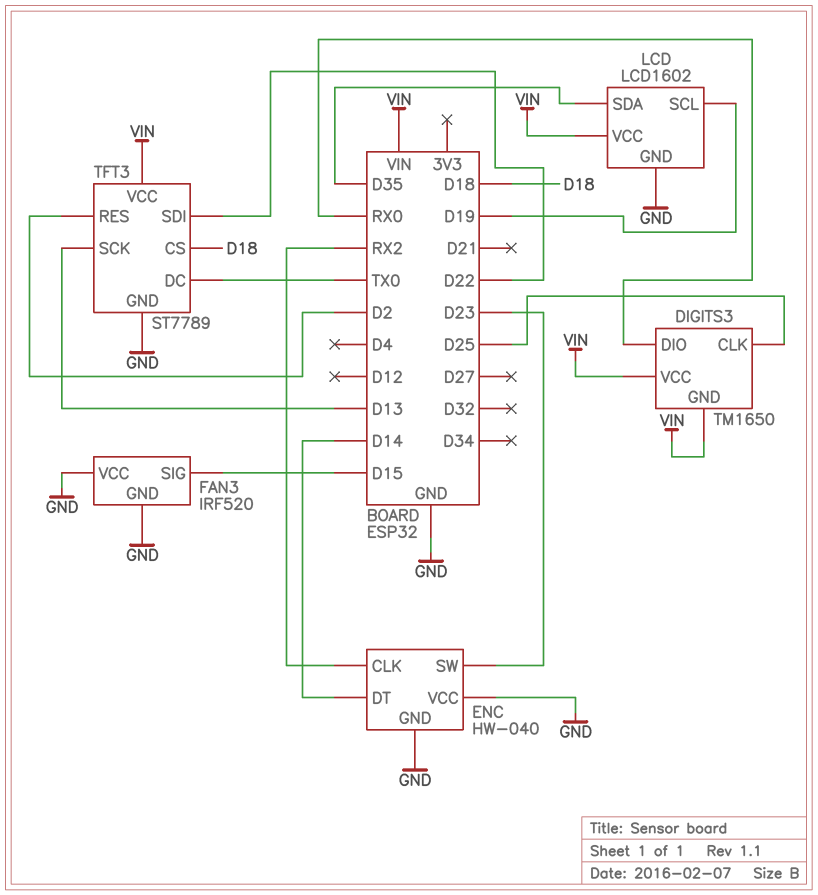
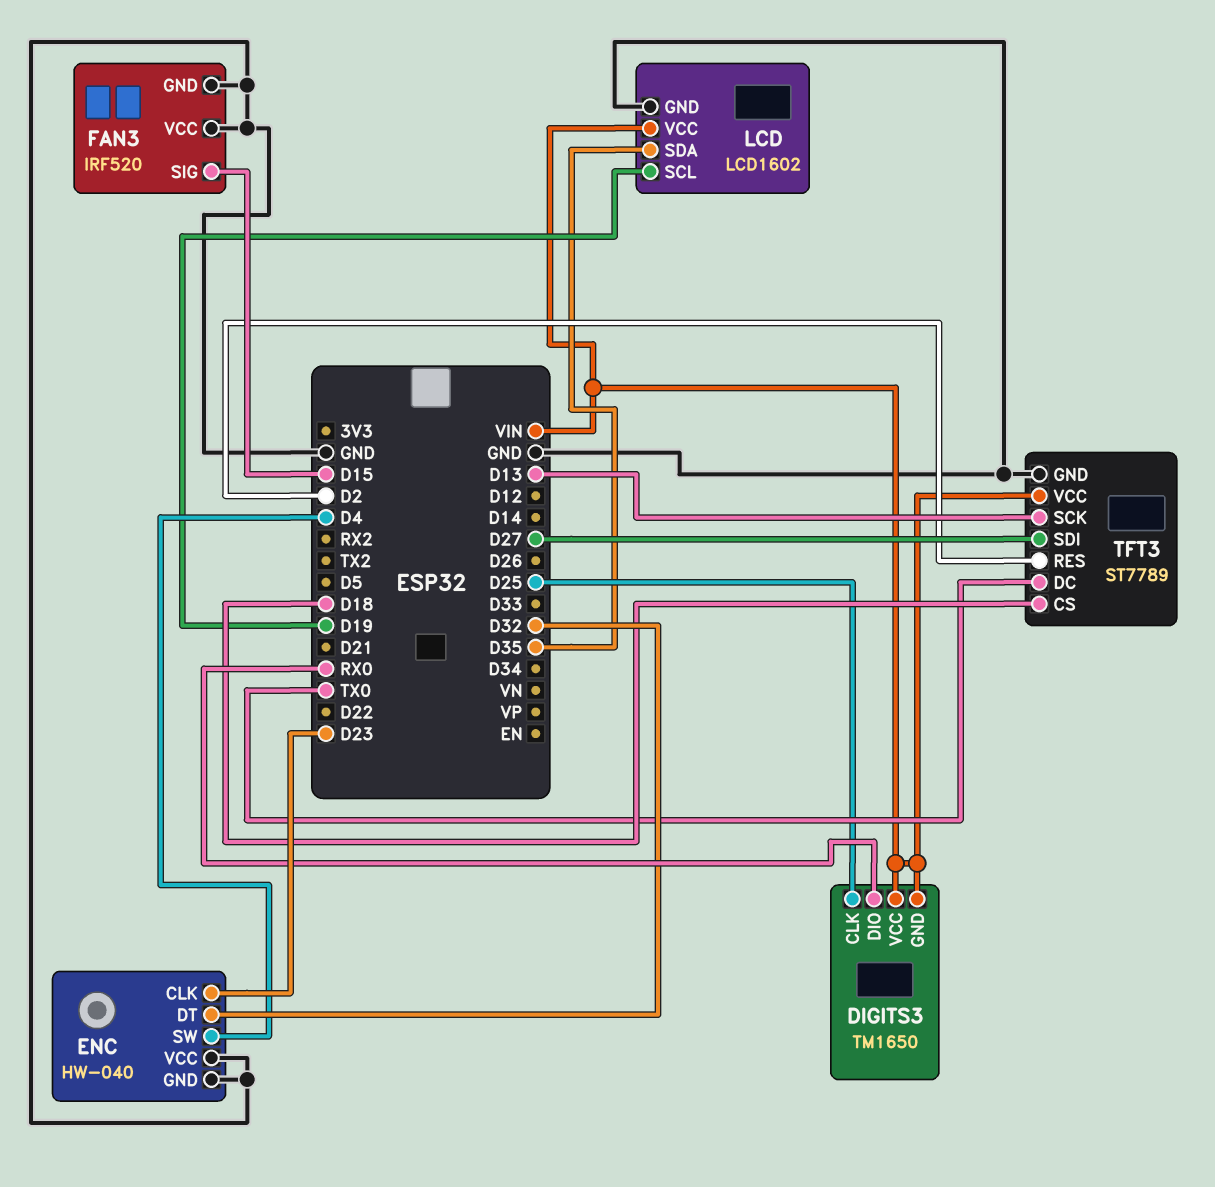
ENC pin CLK: RX2 -> D23
ENC pin DT: D14 -> D32
ENC pin SW: D23 -> D4
TFT3 pin SDI: D22 -> D27

